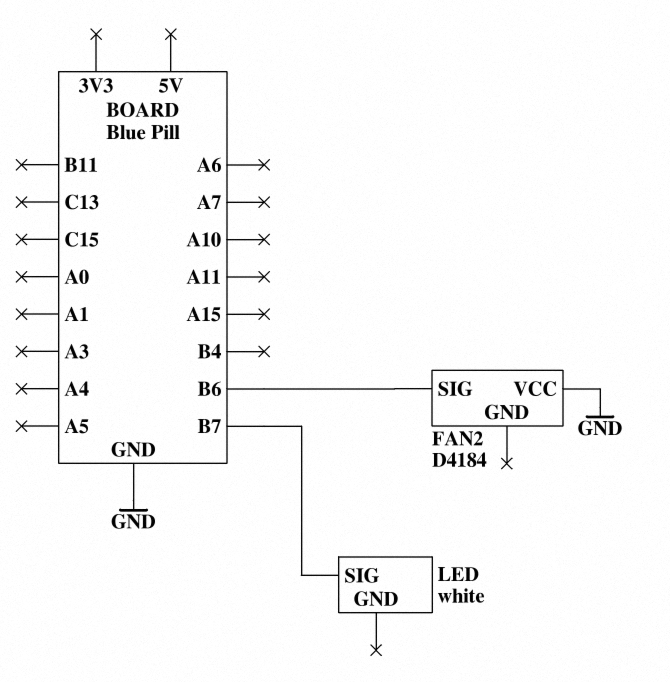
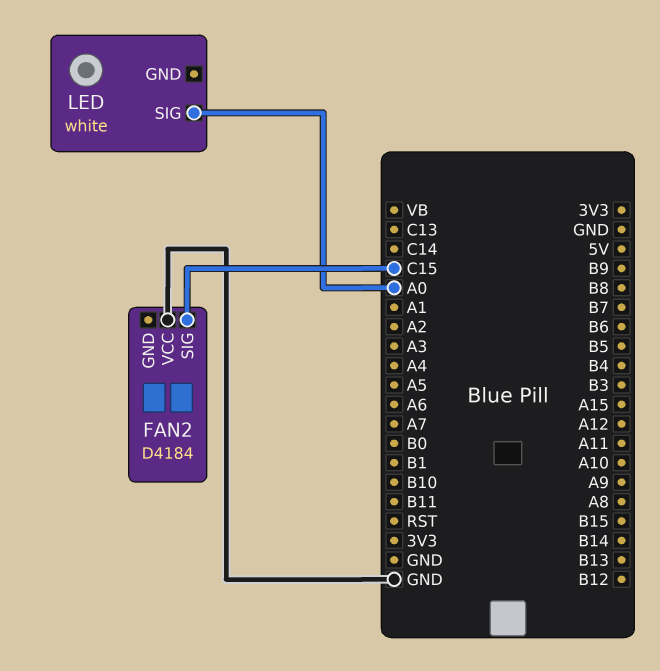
FAN2 pin SIG: B6 -> C15
LED pin SIG: B7 -> A0

